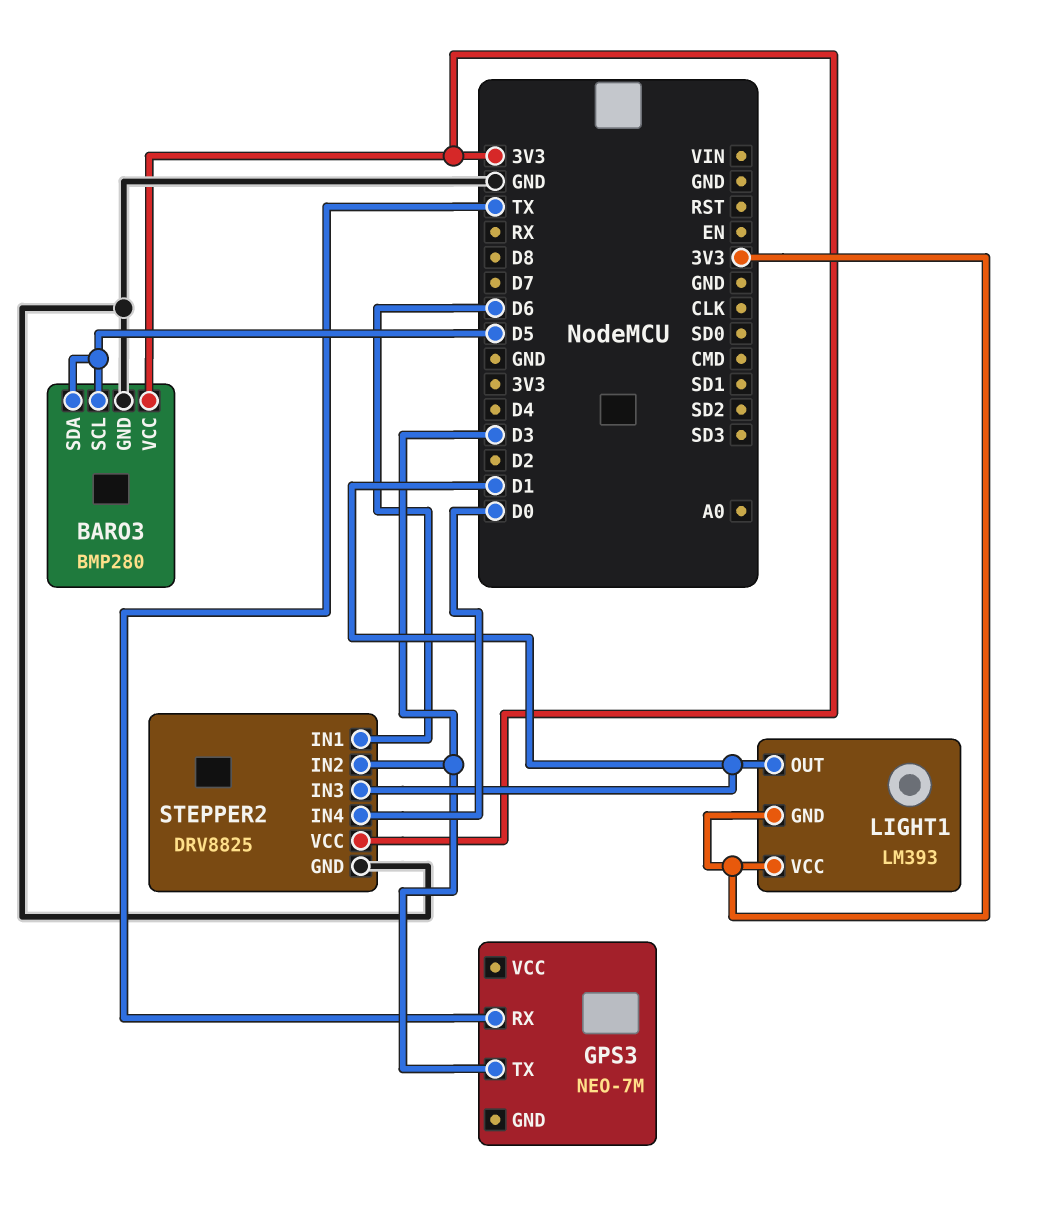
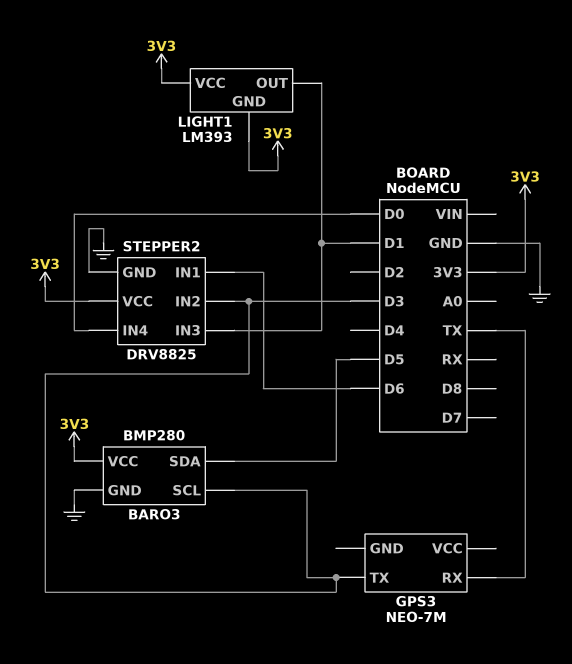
BARO3 pin SCL: D5 -> D3

